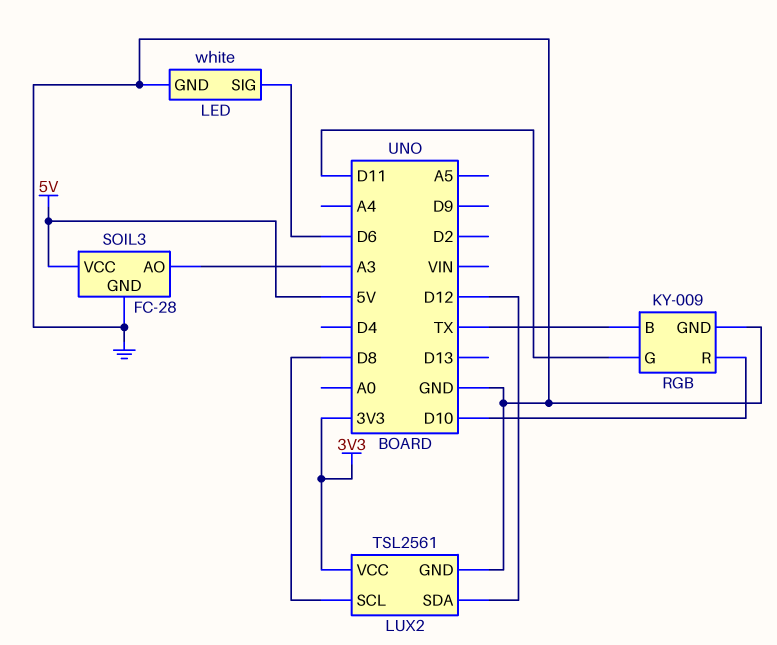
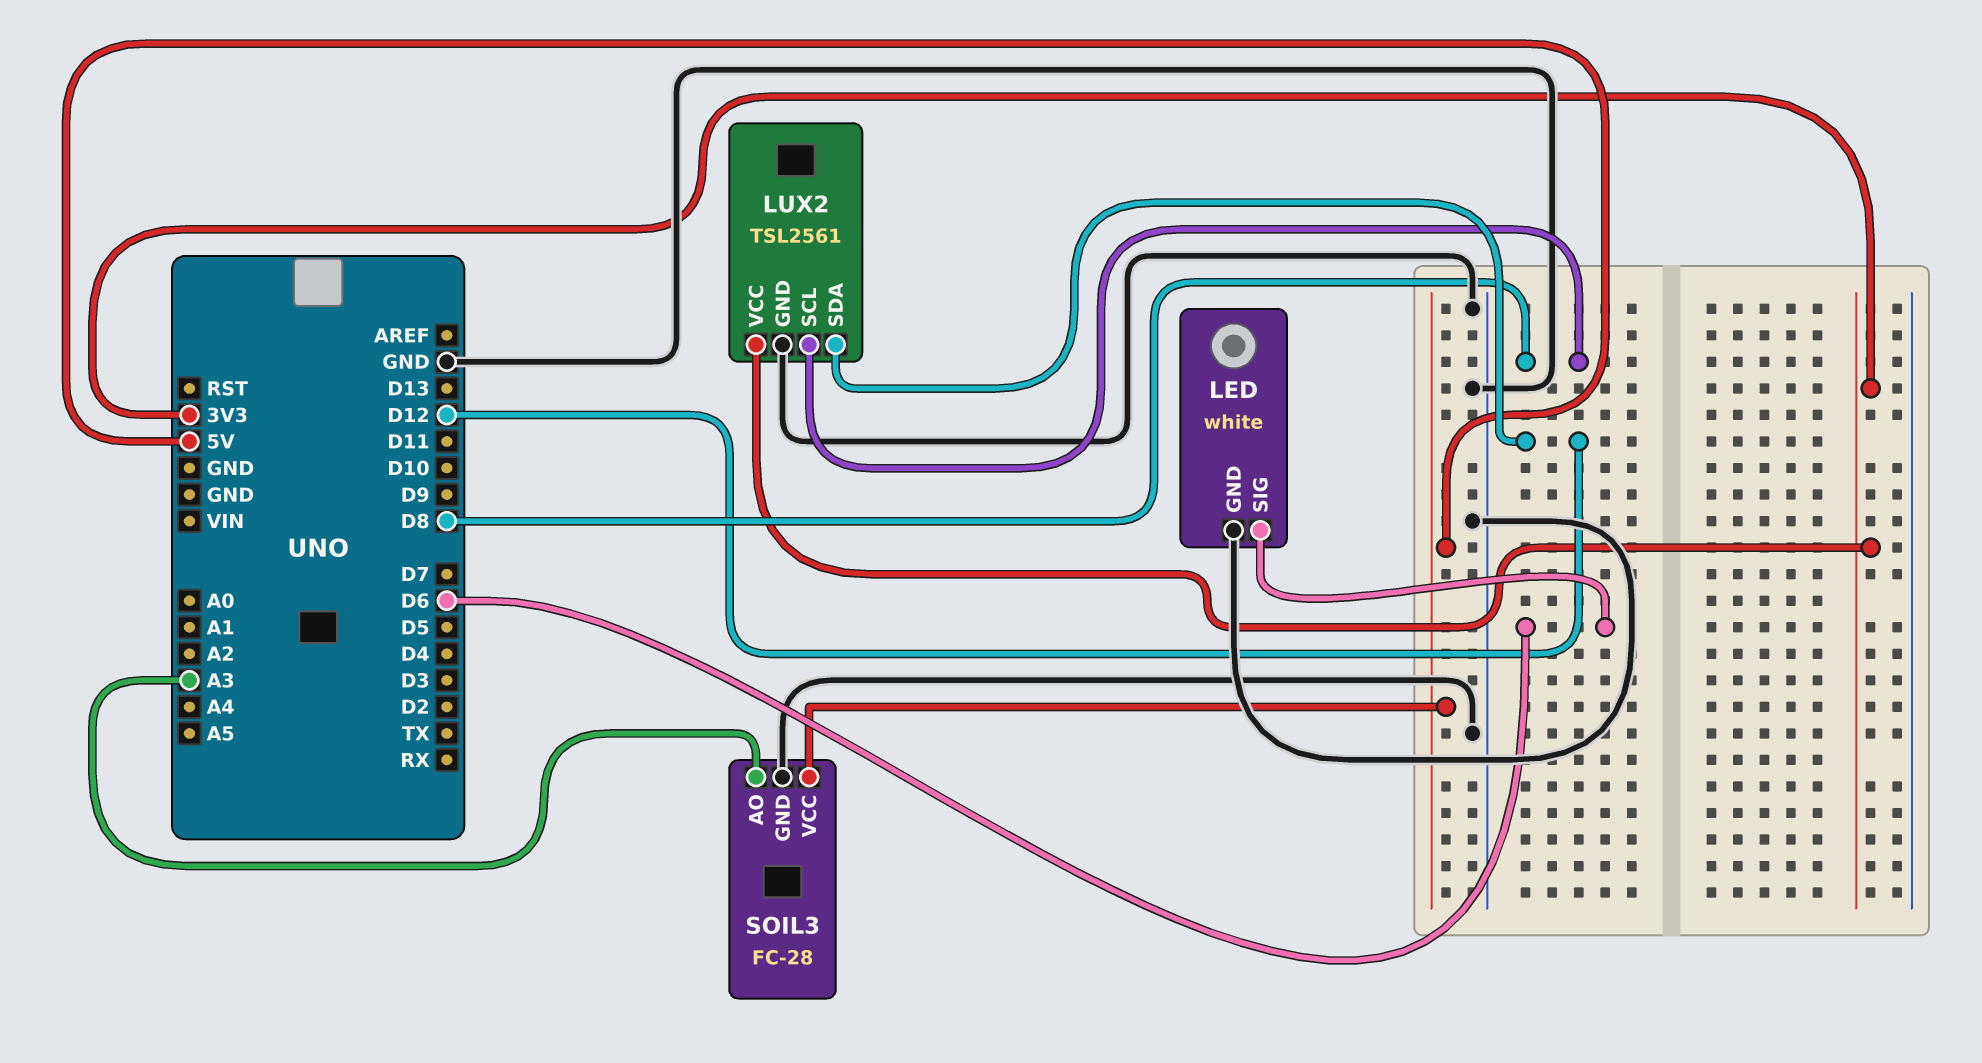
RGB: KY-009 -> none
RGB pin B: TX -> none
RGB pin G: D11 -> none
RGB pin GND: GND -> none
RGB pin R: D10 -> none

